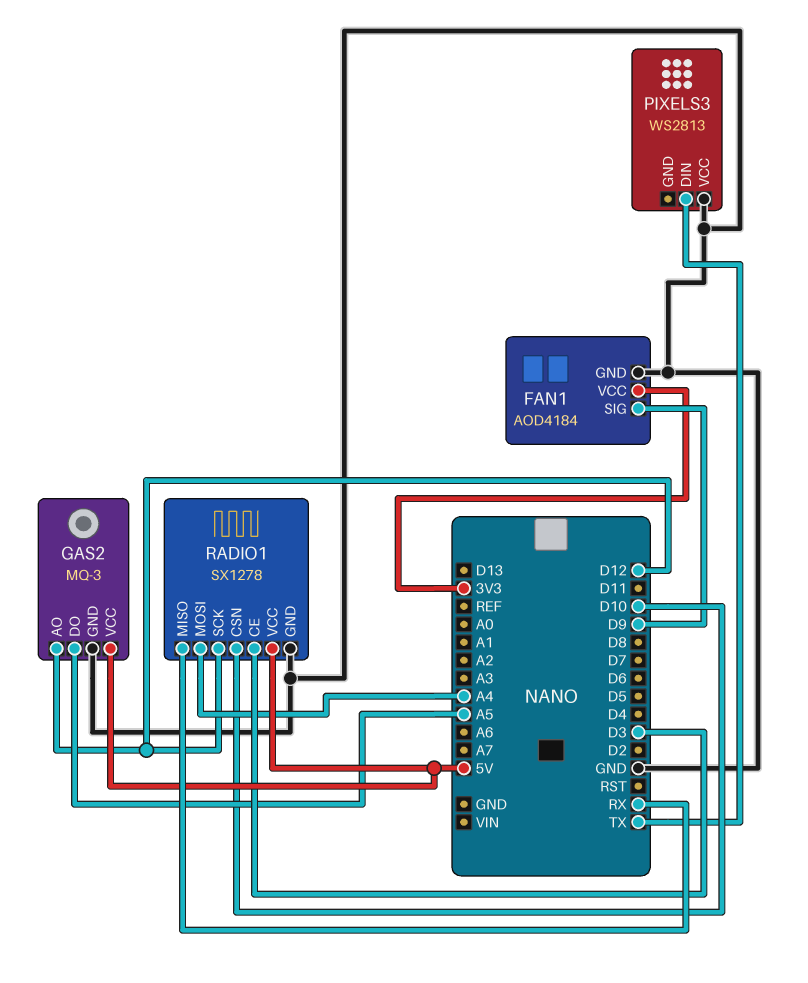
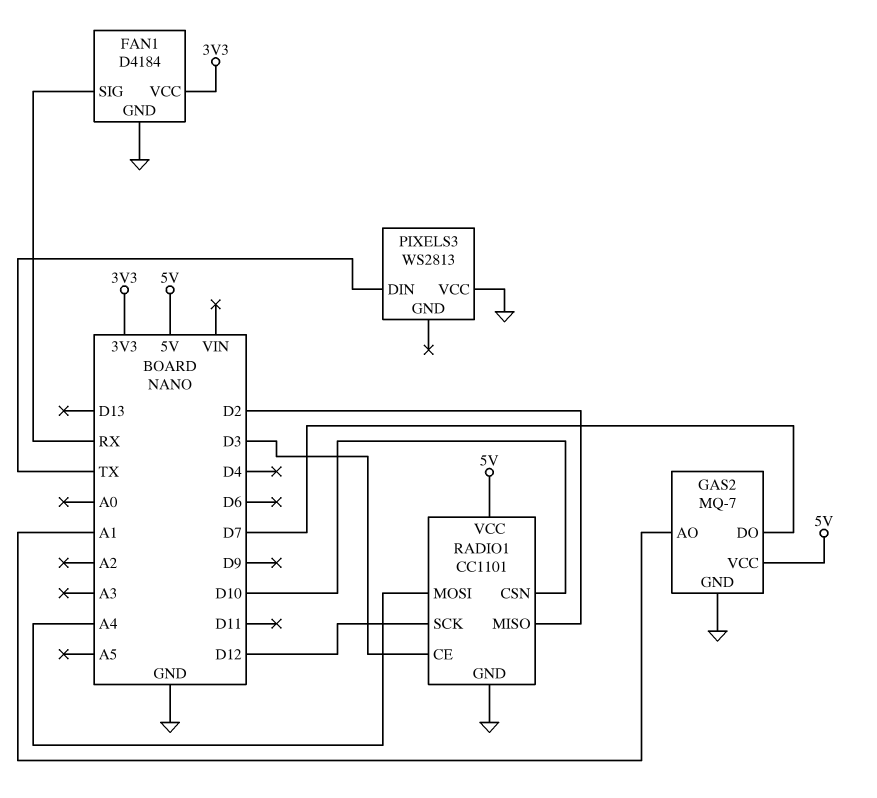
FAN1: AOD4184 -> D4184
FAN1 pin SIG: D9 -> RX
GAS2: MQ-3 -> MQ-7
GAS2 pin AO: D12 -> A1
GAS2 pin DO: A5 -> D7
RADIO1: SX1278 -> CC1101
RADIO1 pin MISO: RX -> D2

